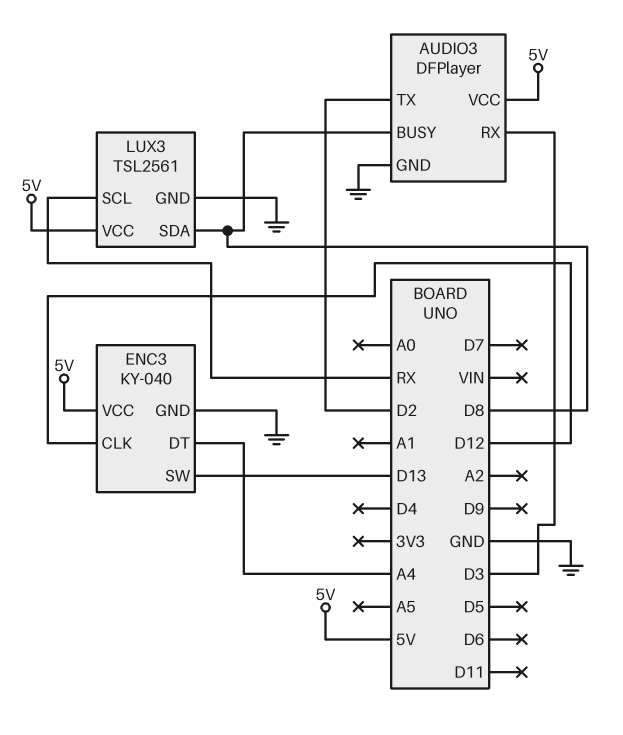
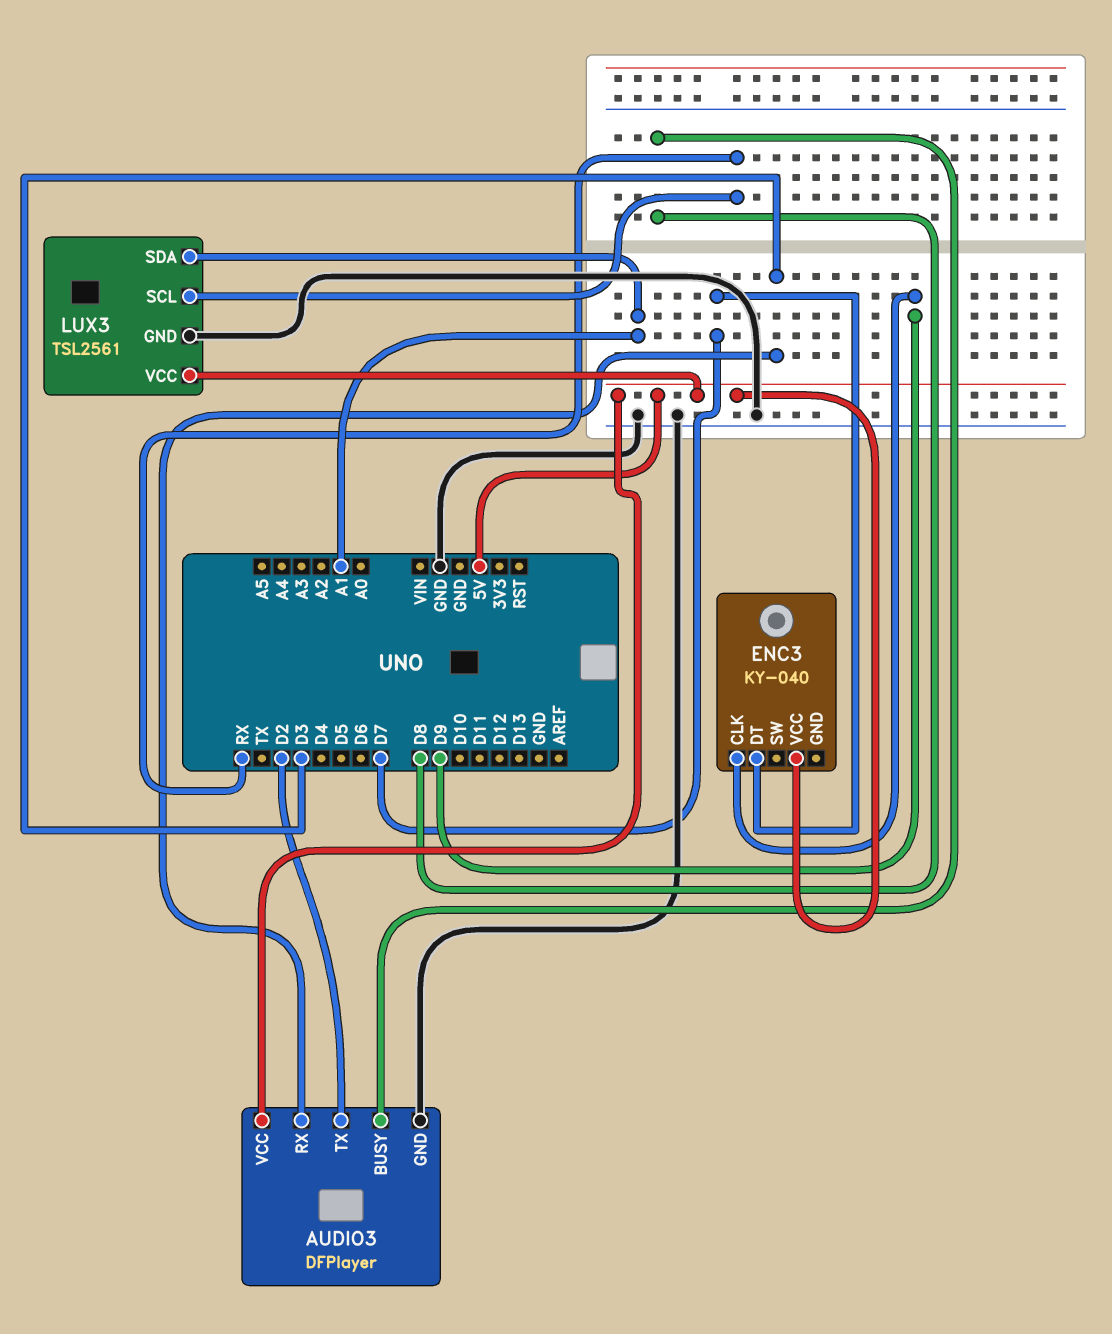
ENC3 pin CLK: D12 -> D9
ENC3 pin DT: A4 -> D7
ENC3 pin GND: GND -> none
ENC3 pin SW: D13 -> none
LUX3 pin SDA: D8 -> A1

